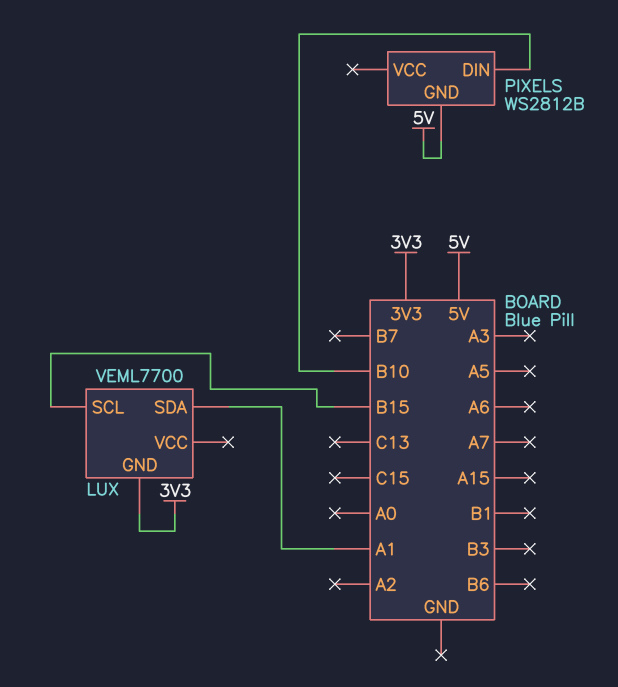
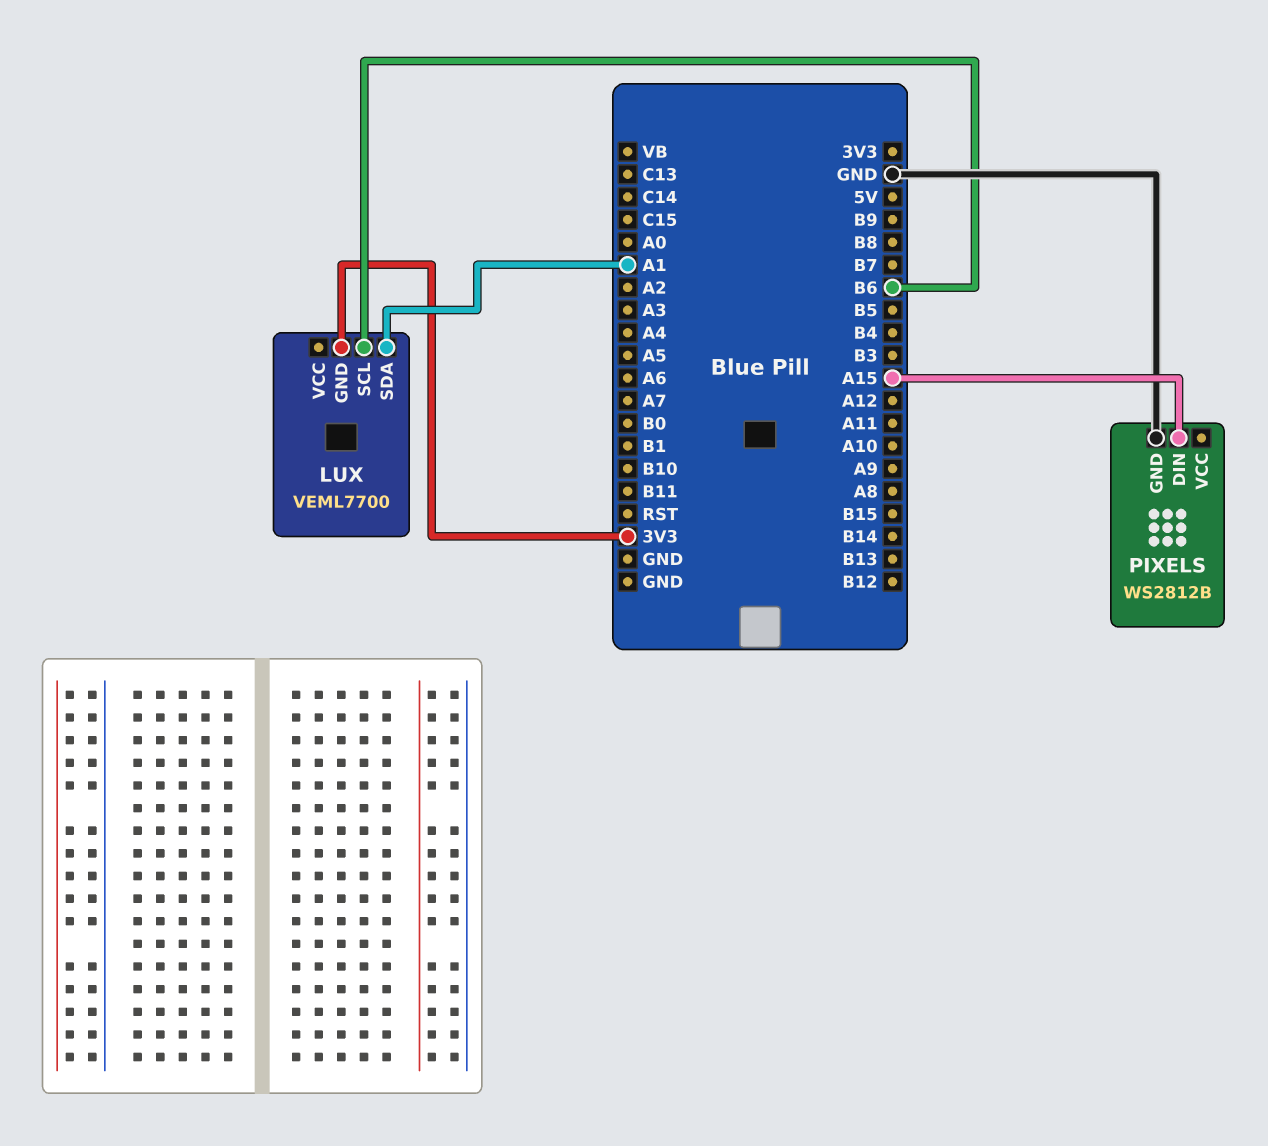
LUX pin SCL: B15 -> B6
PIXELS pin DIN: B10 -> A15
PIXELS pin GND: 5V -> GND

